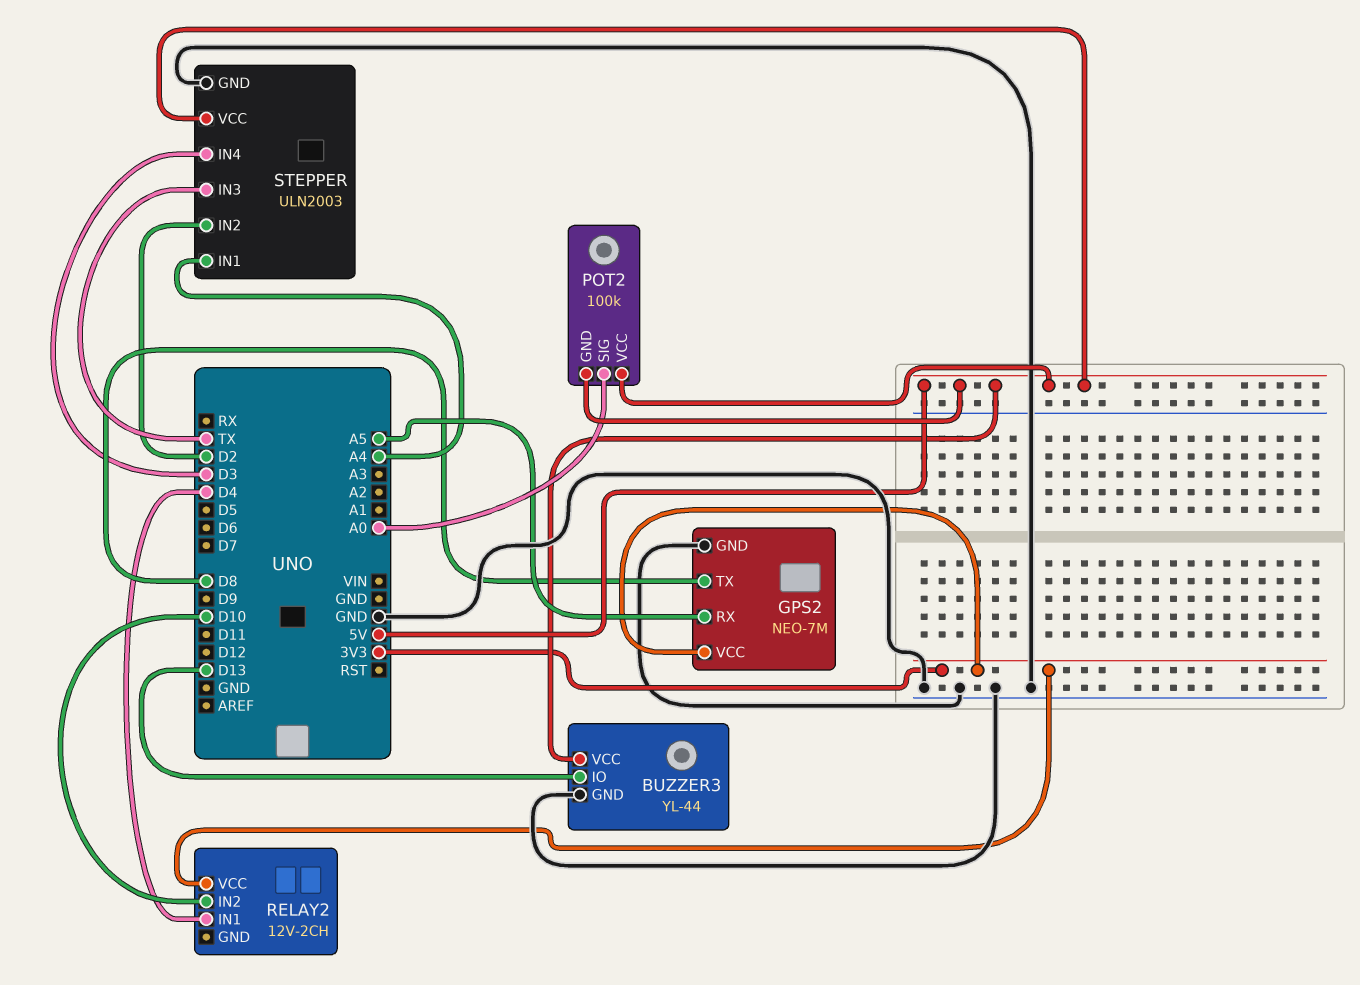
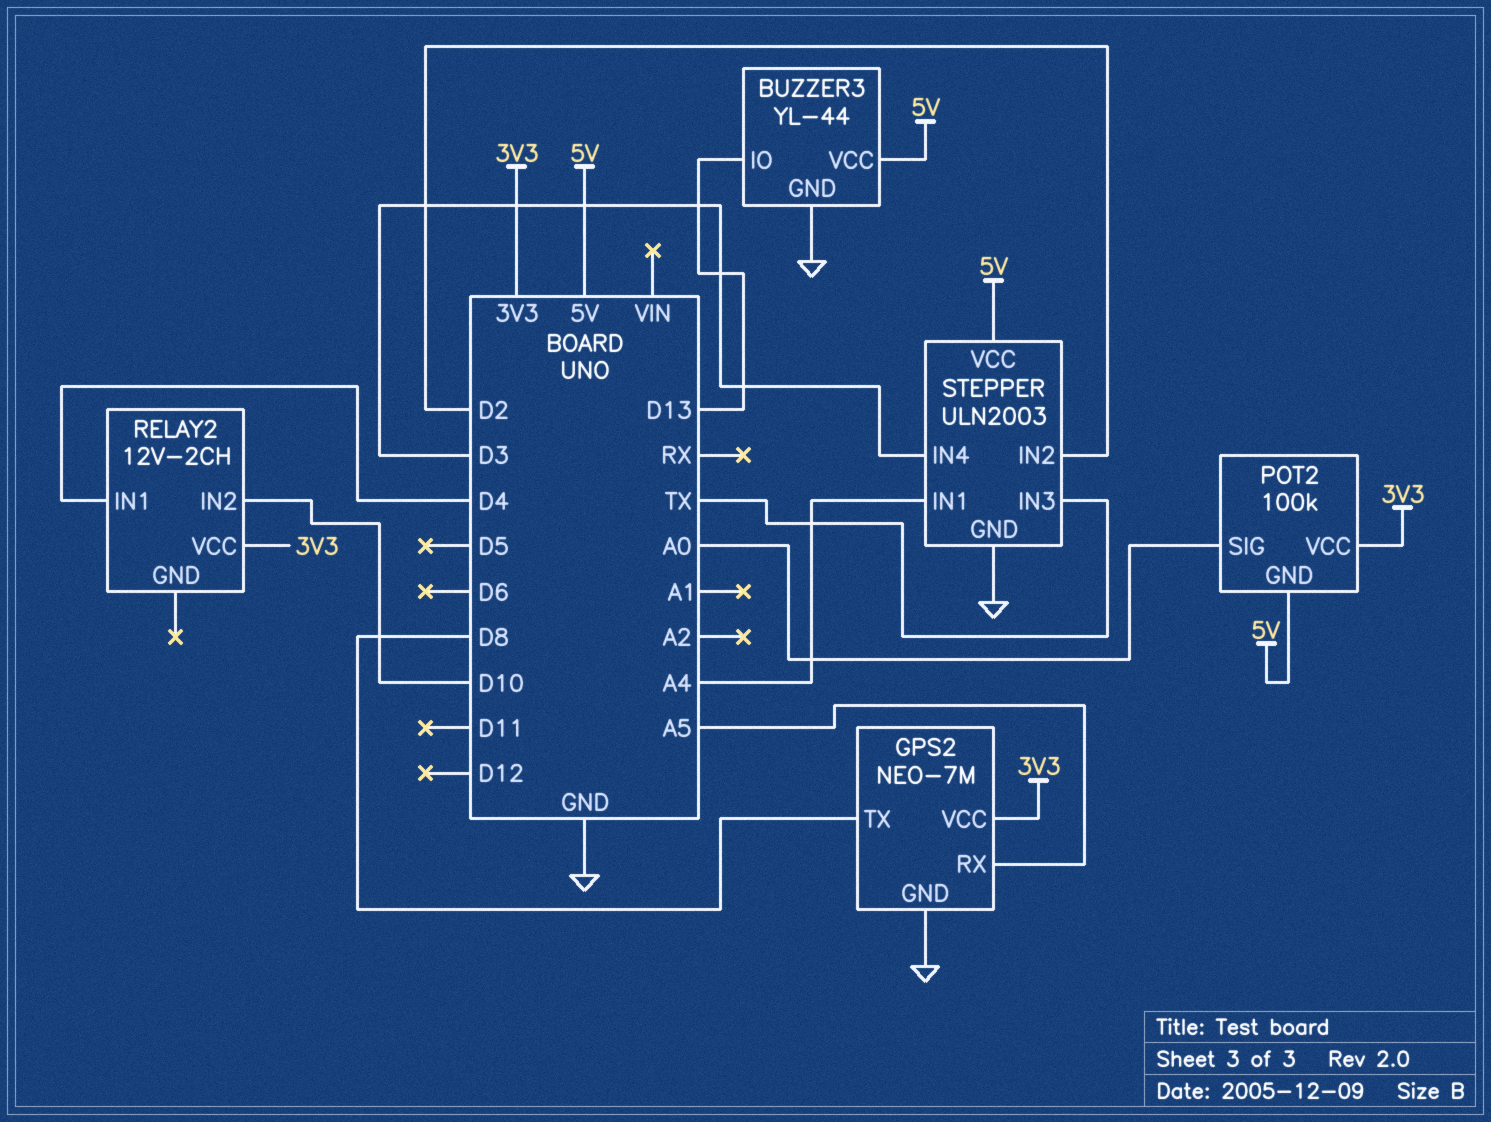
POT2 pin VCC: 5V -> 3V3

